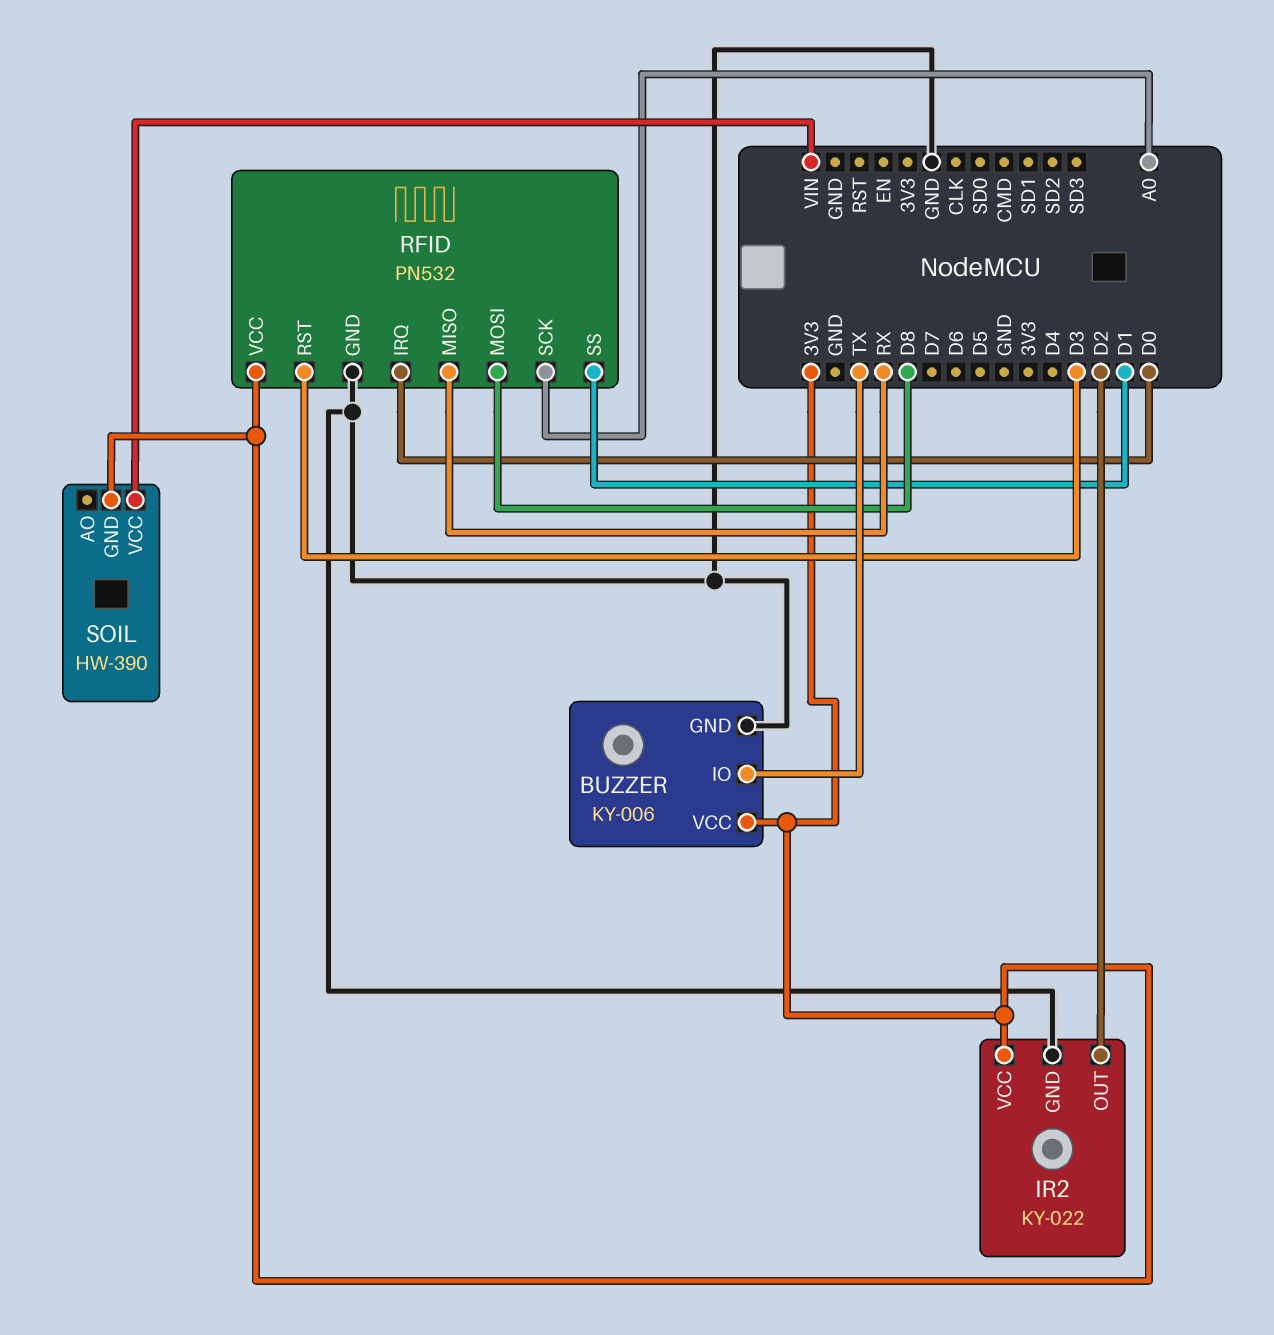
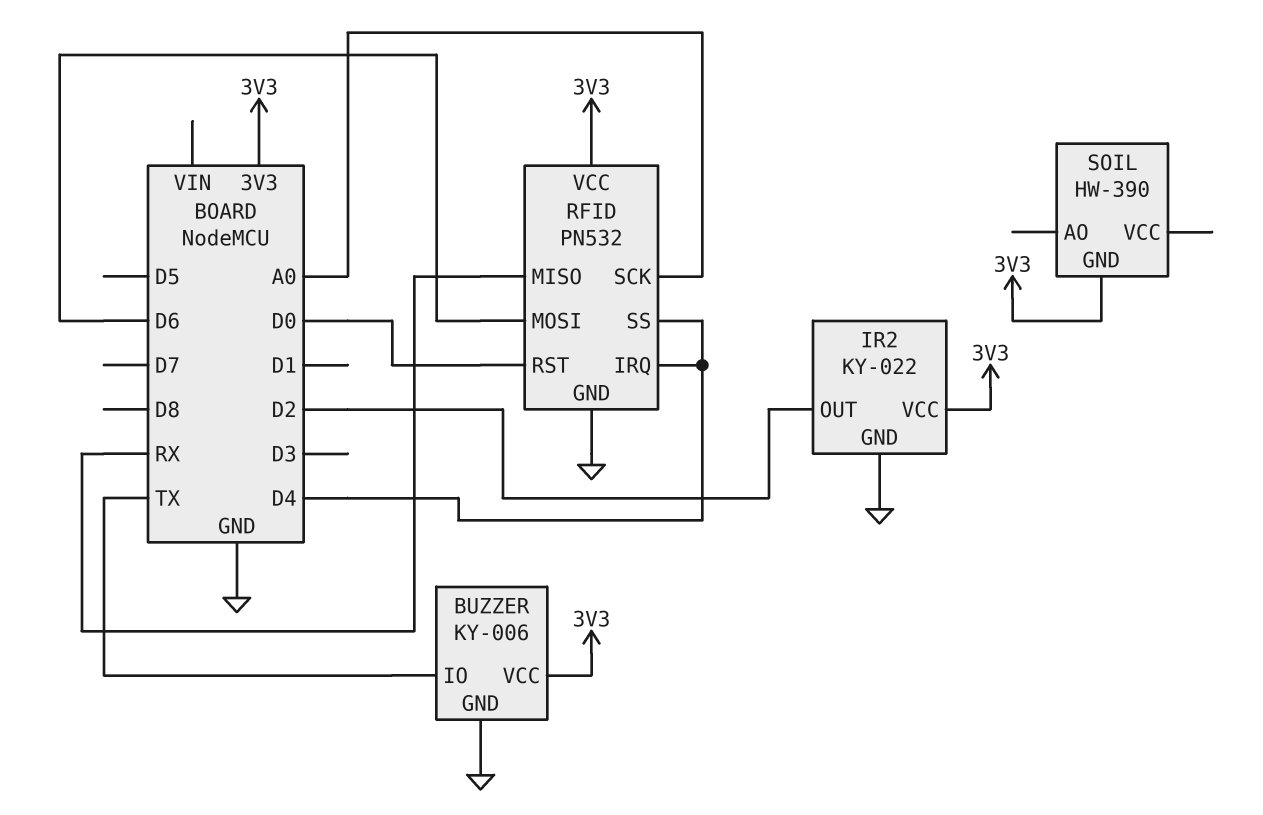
RFID pin IRQ: D0 -> D4
RFID pin MOSI: D8 -> D6
RFID pin RST: D3 -> D0
RFID pin SS: D1 -> D4
SOIL pin VCC: VIN -> none

